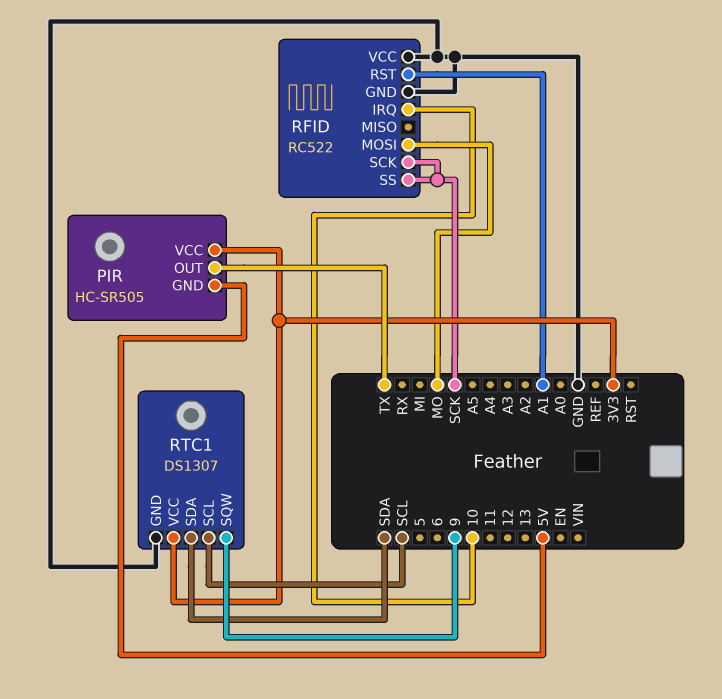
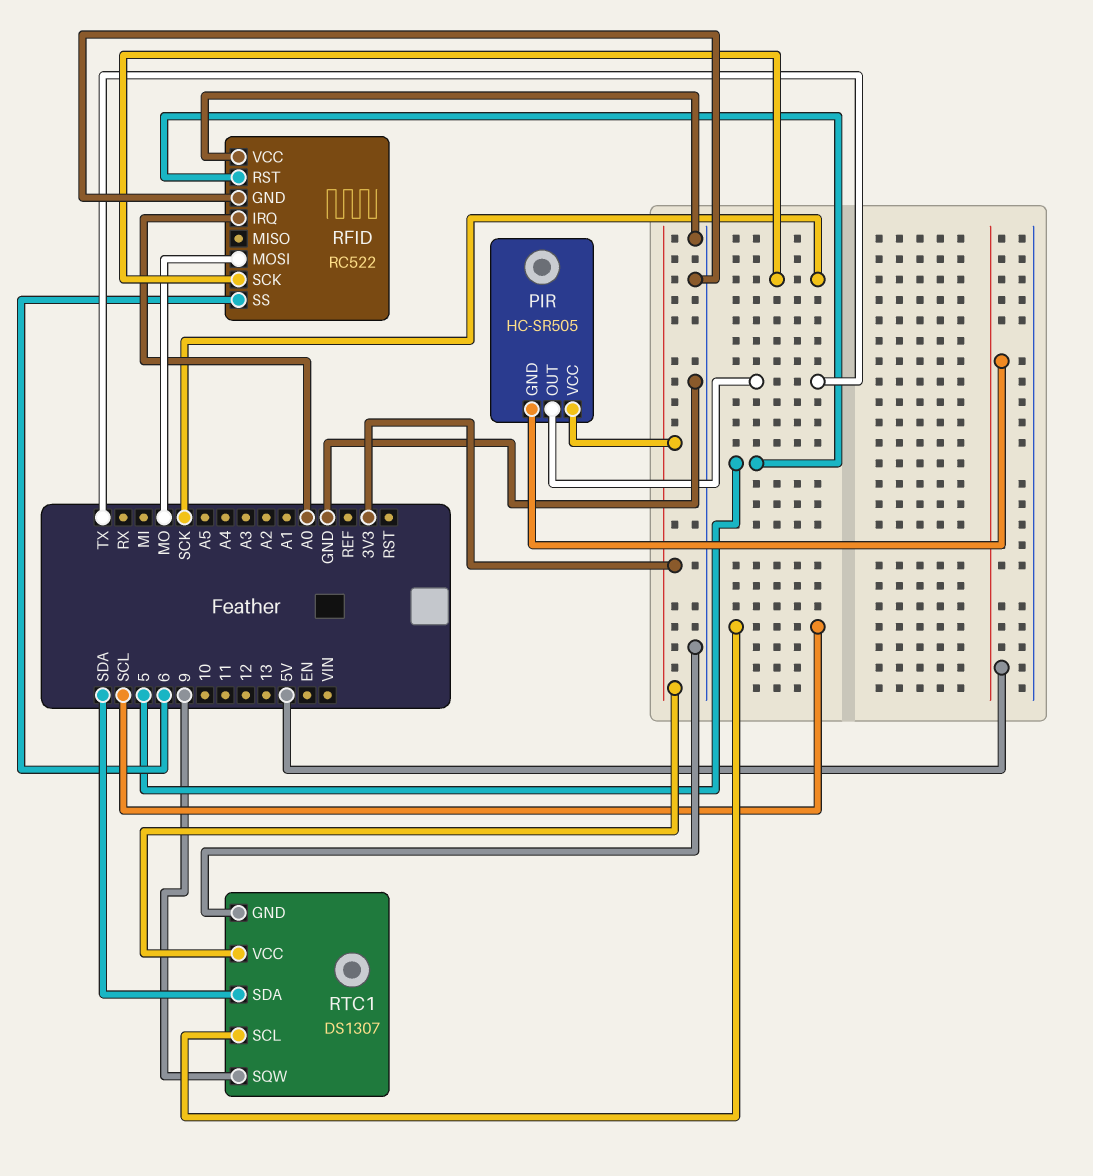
RFID pin IRQ: 10 -> A0
RFID pin RST: A1 -> 5
RFID pin SS: SCK -> 6

